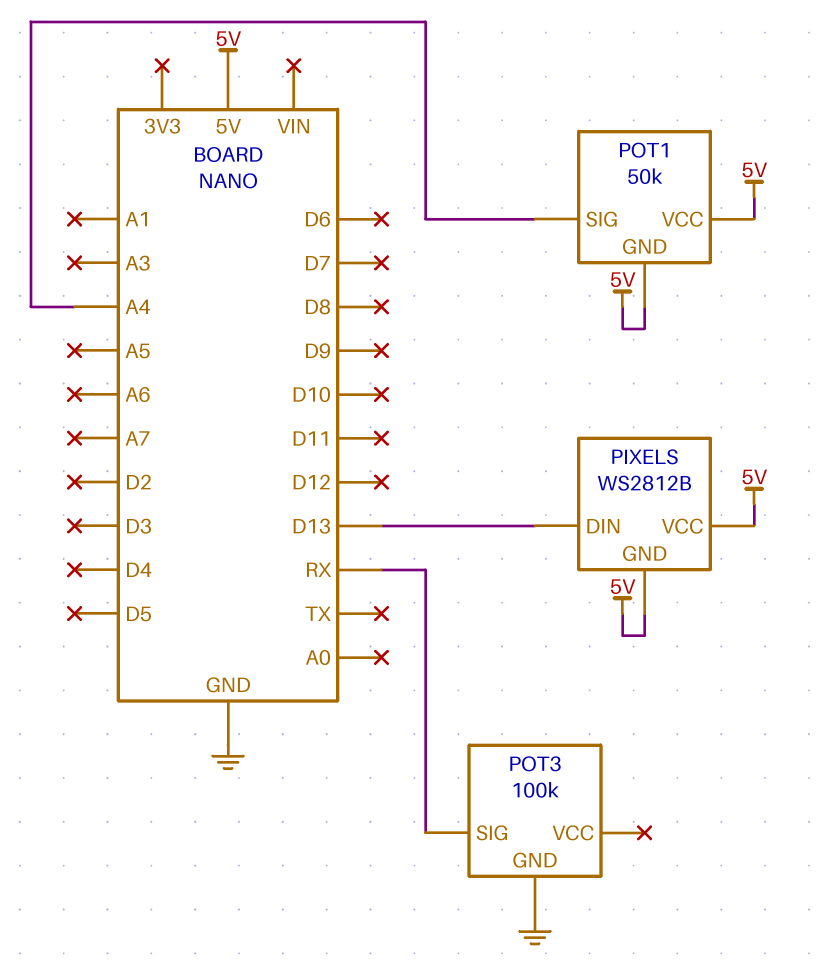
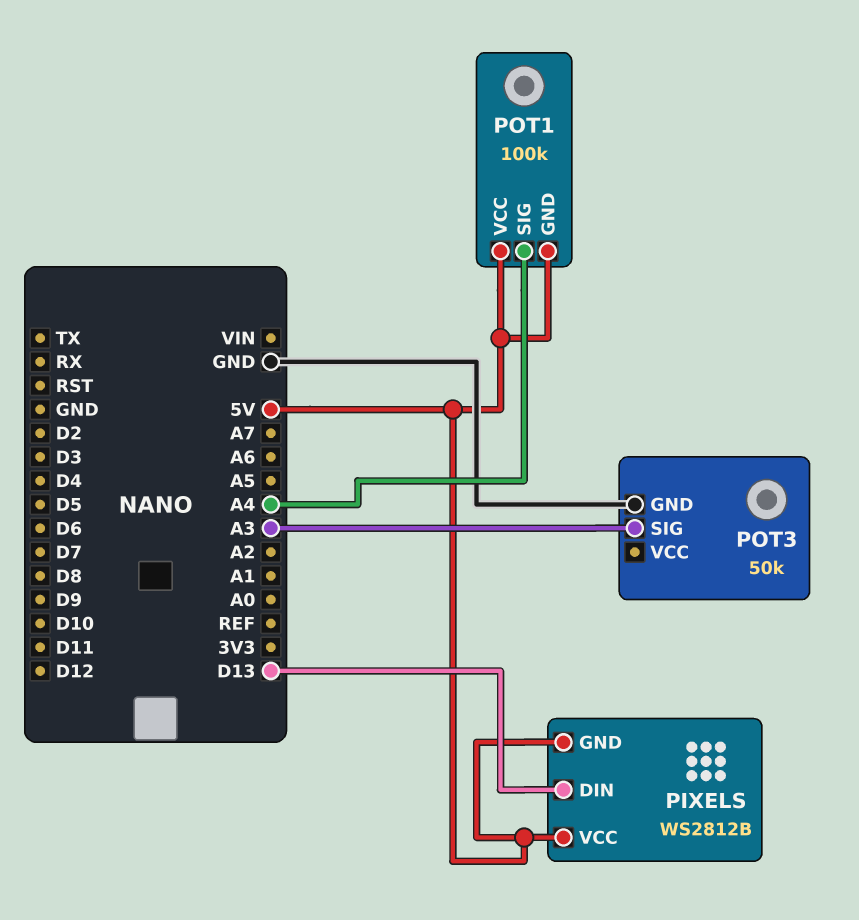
POT1: 50k -> 100k
POT3: 100k -> 50k
POT3 pin SIG: RX -> A3

